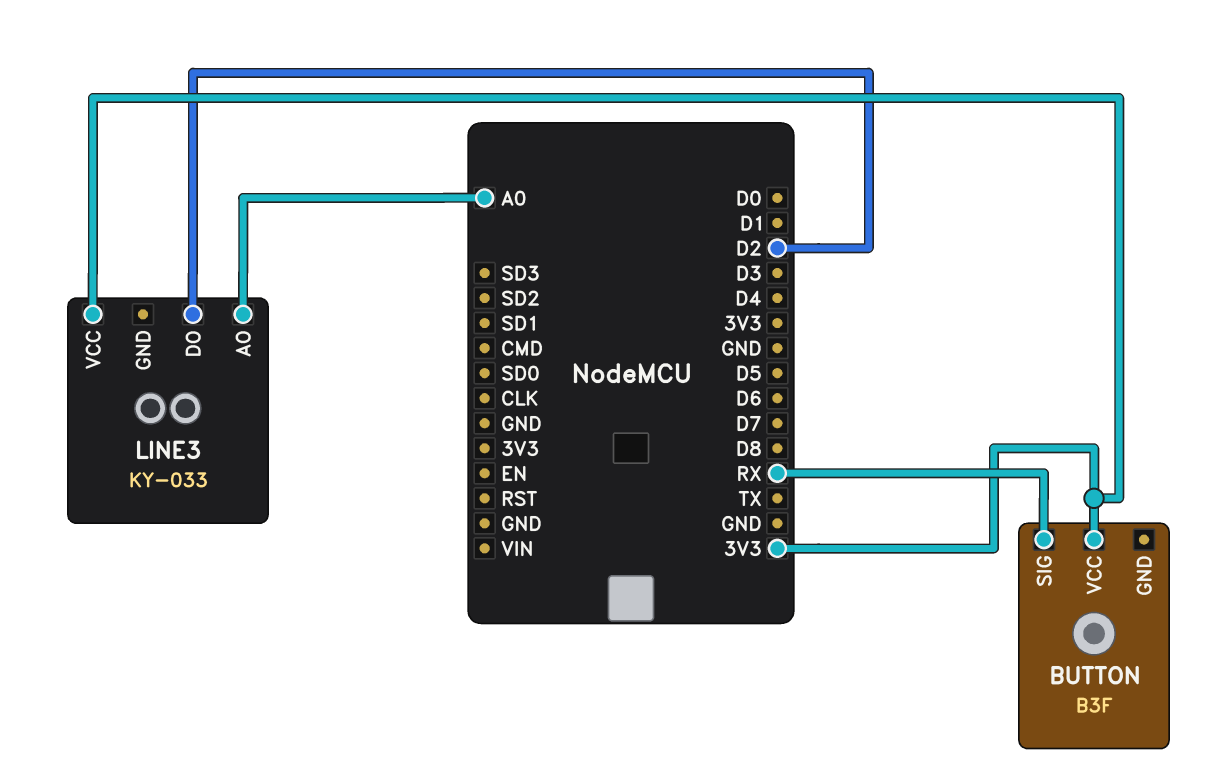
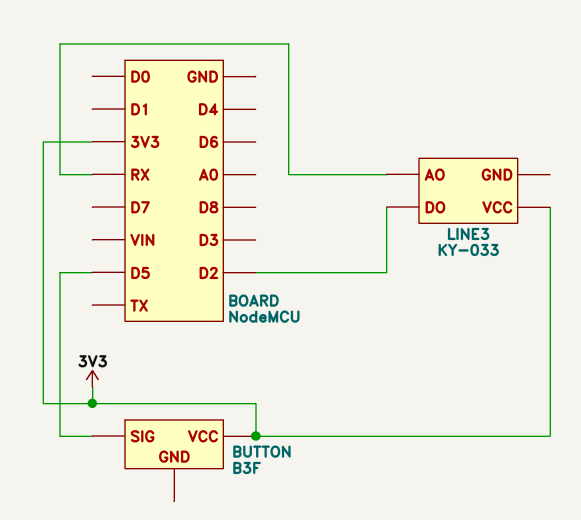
BUTTON pin SIG: RX -> D5
LINE3 pin AO: A0 -> RX

